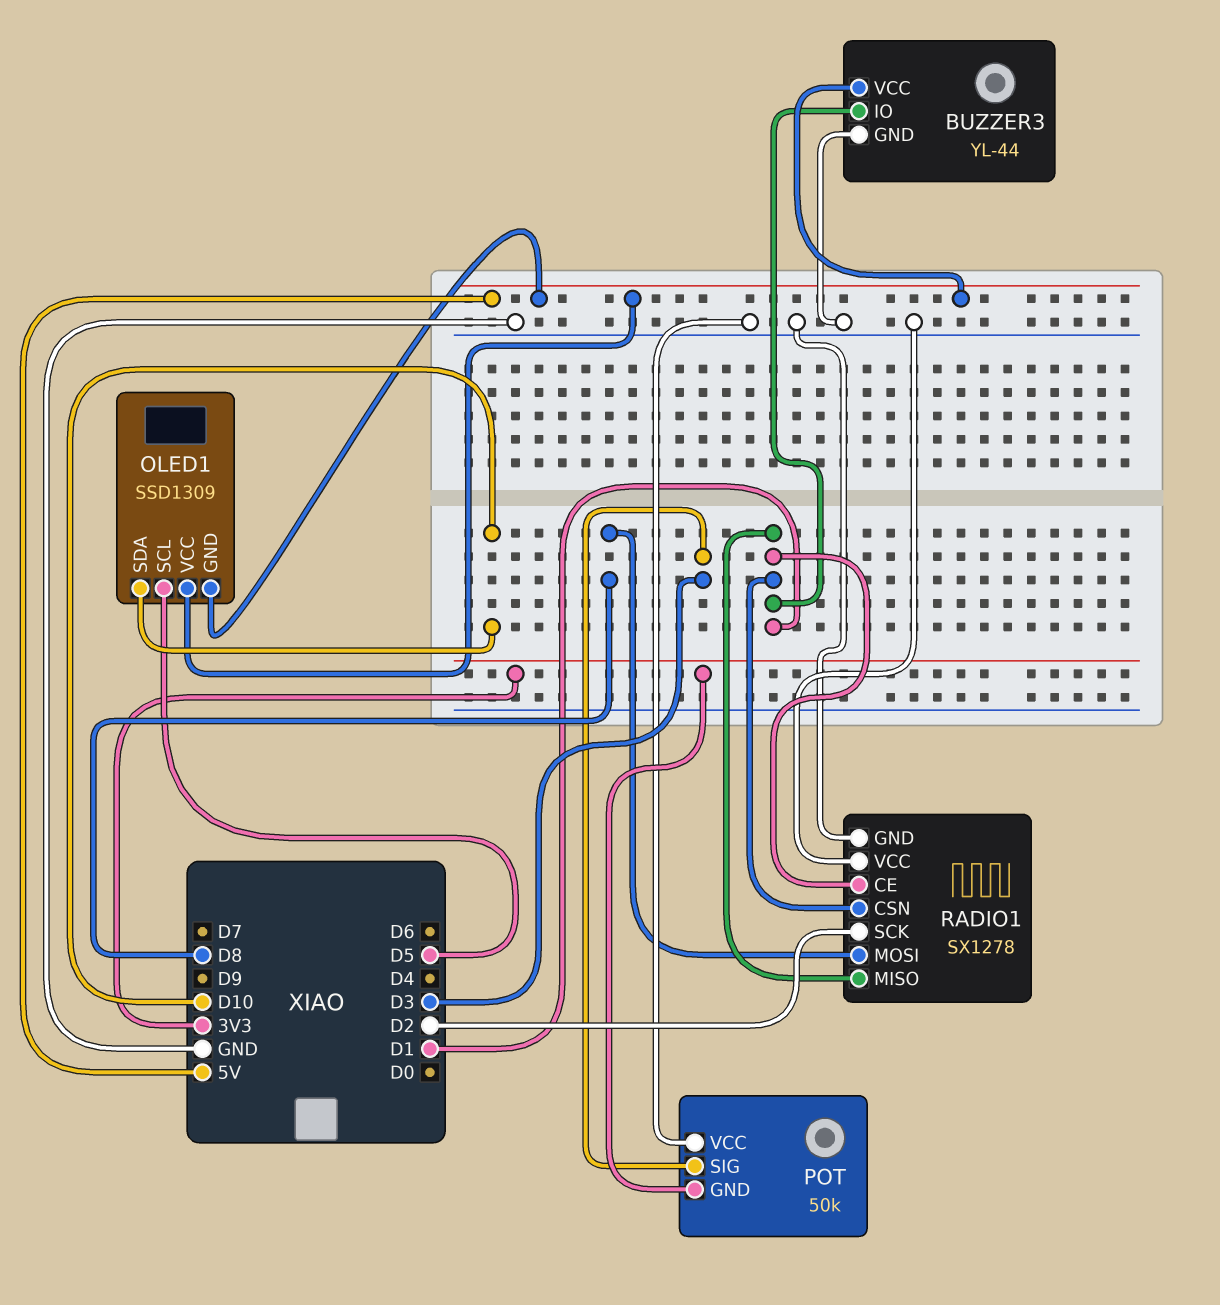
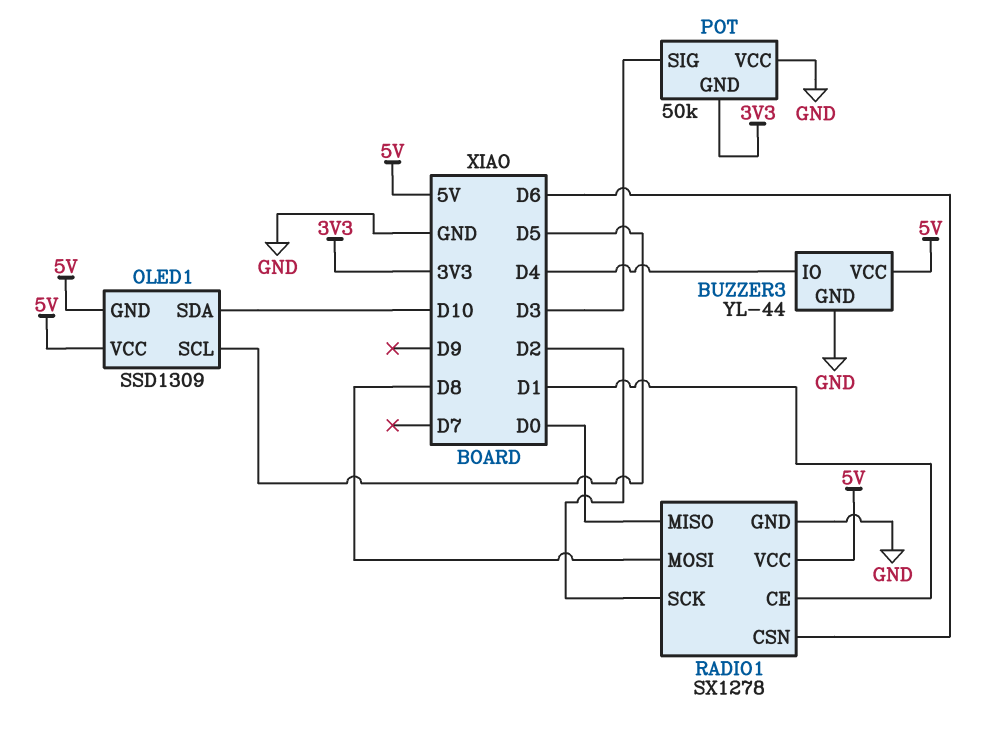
BUZZER3 pin IO: D1 -> D4
RADIO1 pin CSN: D1 -> D6
RADIO1 pin MISO: D1 -> D0
RADIO1 pin VCC: GND -> 5V

